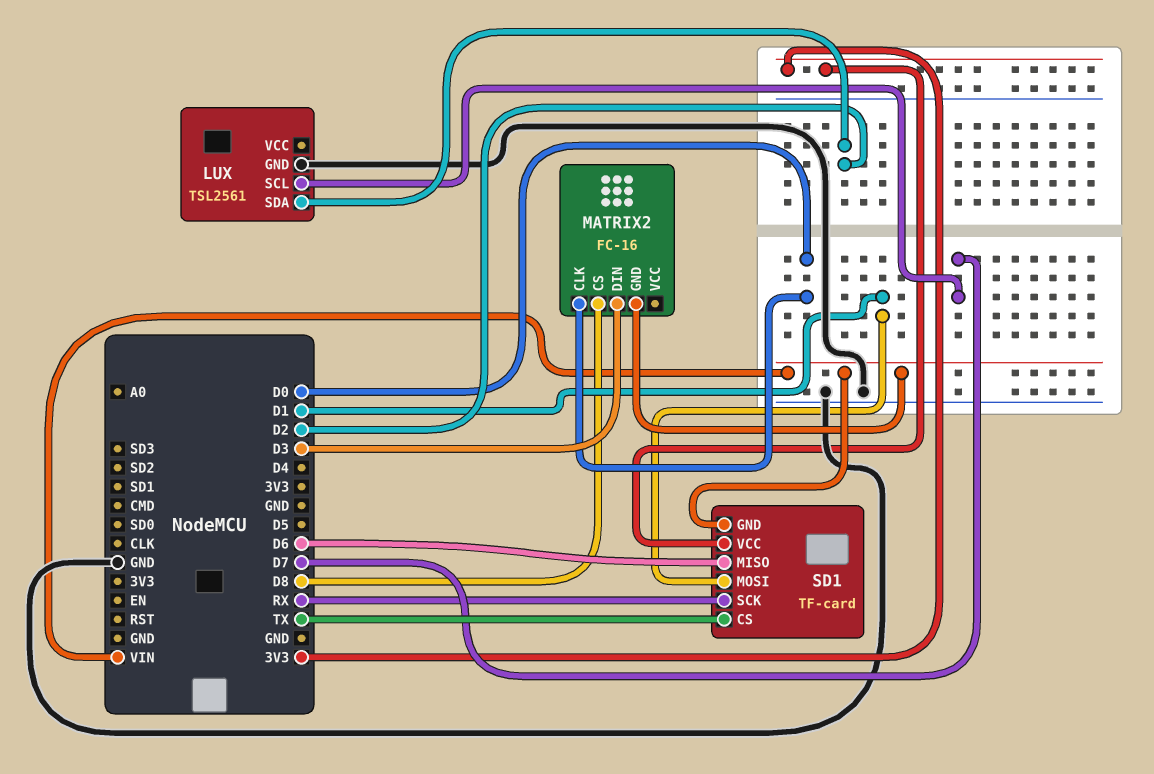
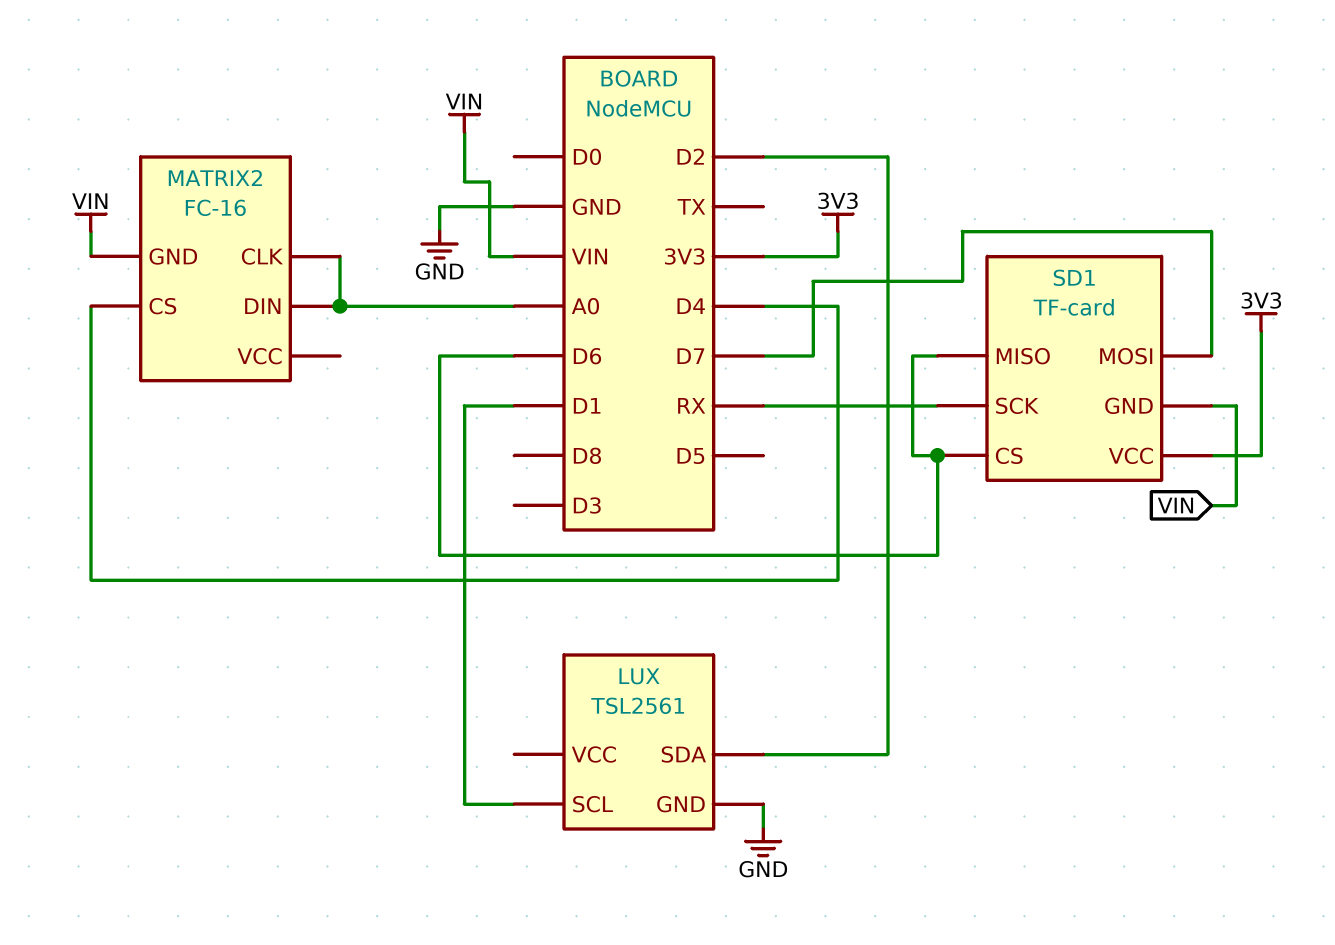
LUX pin SCL: D7 -> D1
MATRIX2 pin CLK: D0 -> A0
MATRIX2 pin CS: D8 -> D4
MATRIX2 pin DIN: D3 -> A0
SD1 pin CS: TX -> D6
SD1 pin MOSI: D1 -> D7

